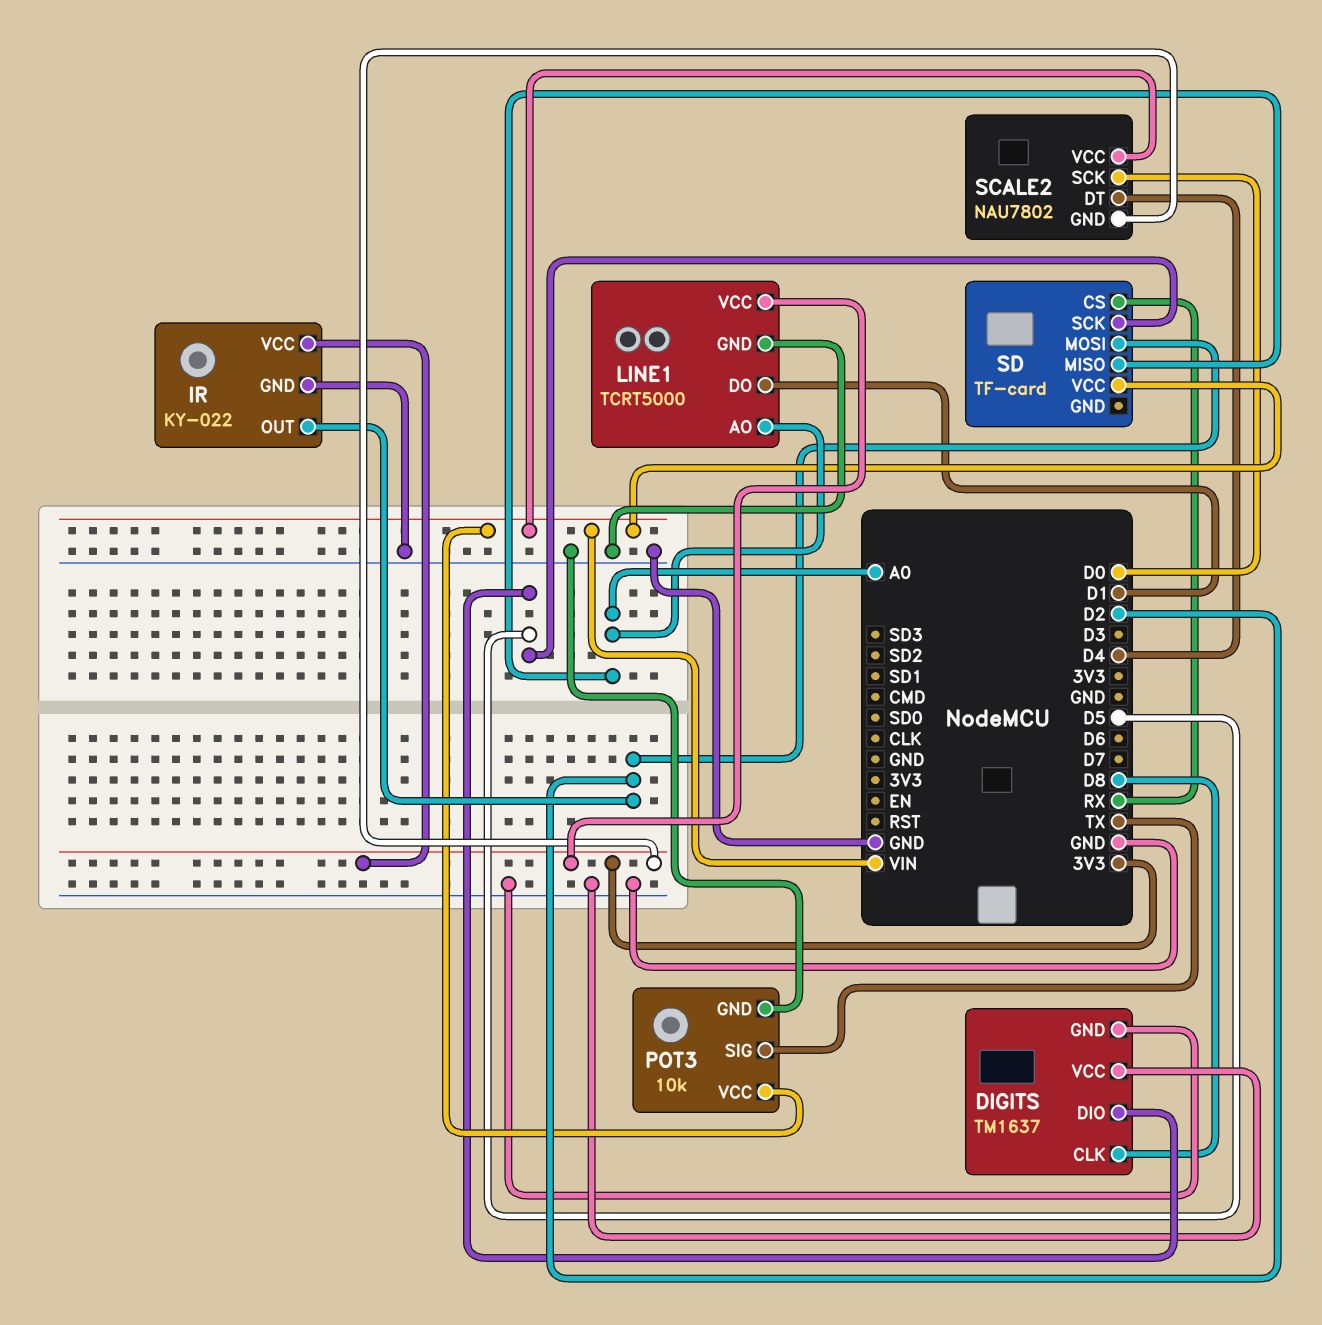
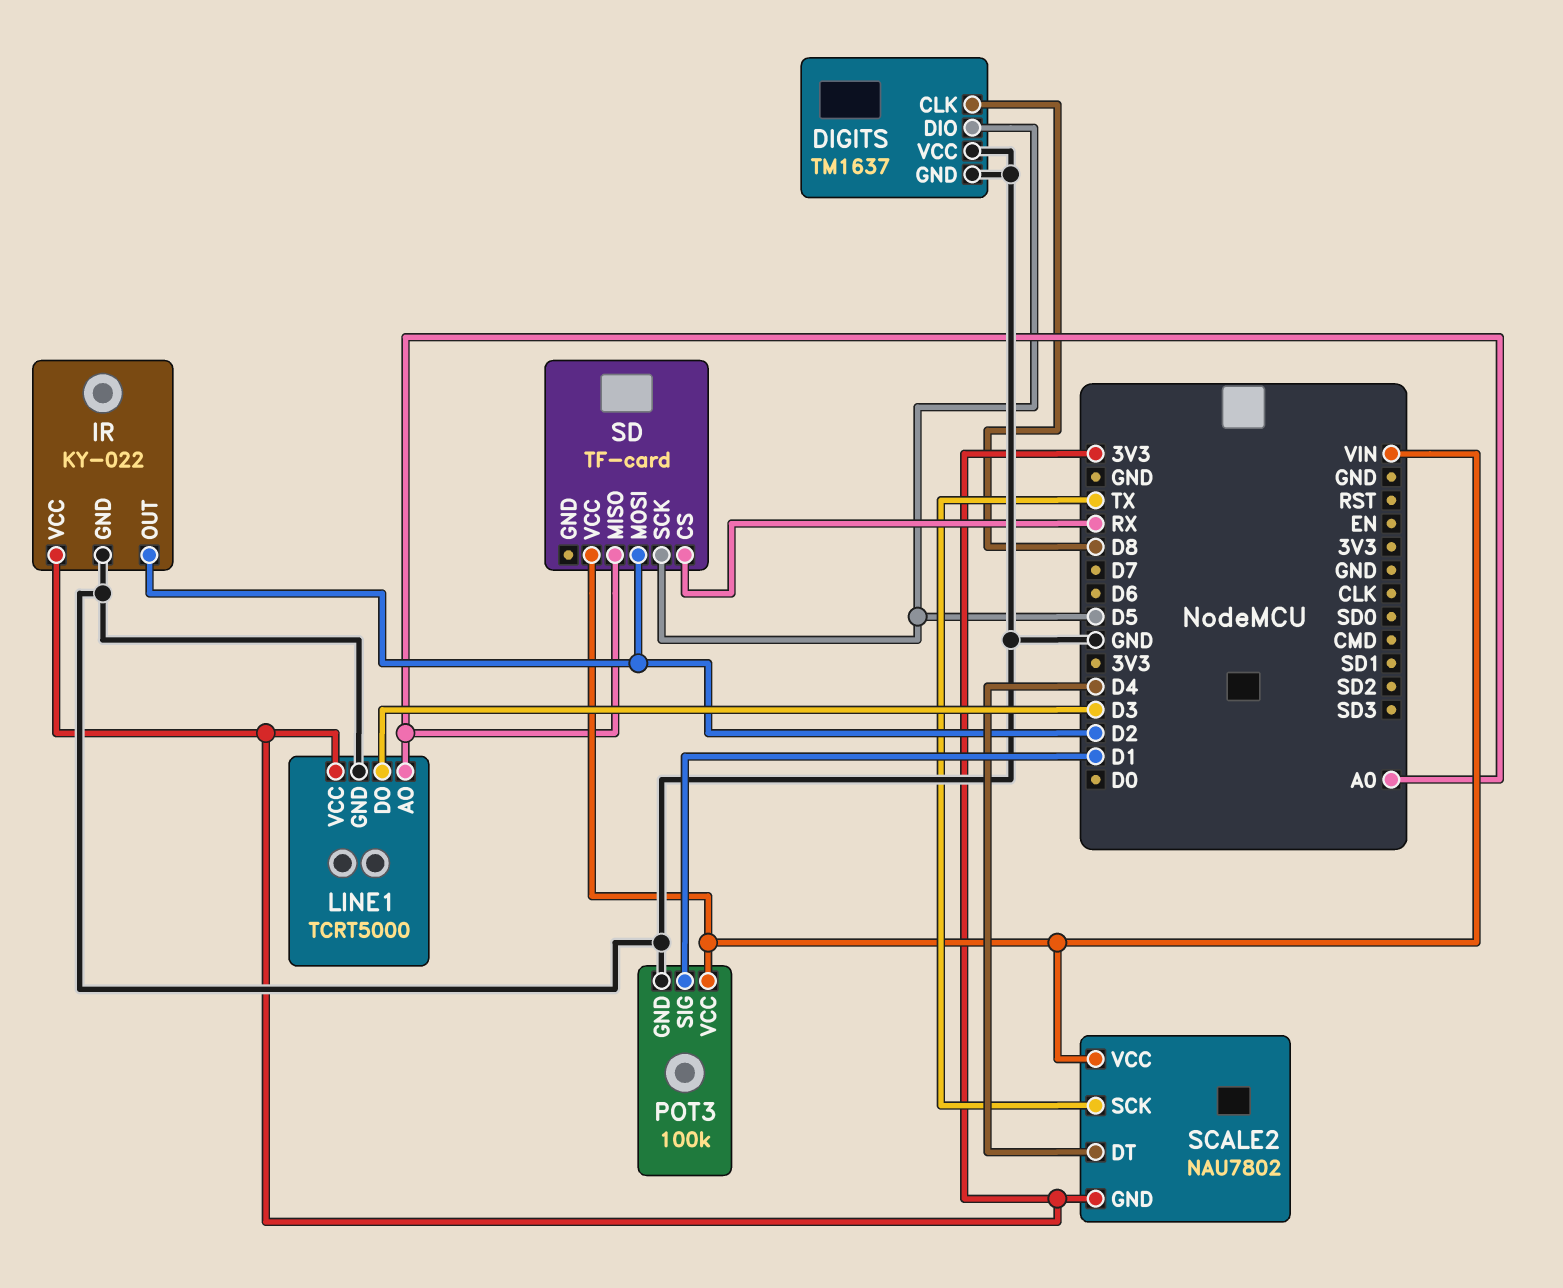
LINE1 pin DO: D1 -> D3
POT3: 10k -> 100k
POT3 pin SIG: TX -> D1
SCALE2 pin SCK: D0 -> TX

